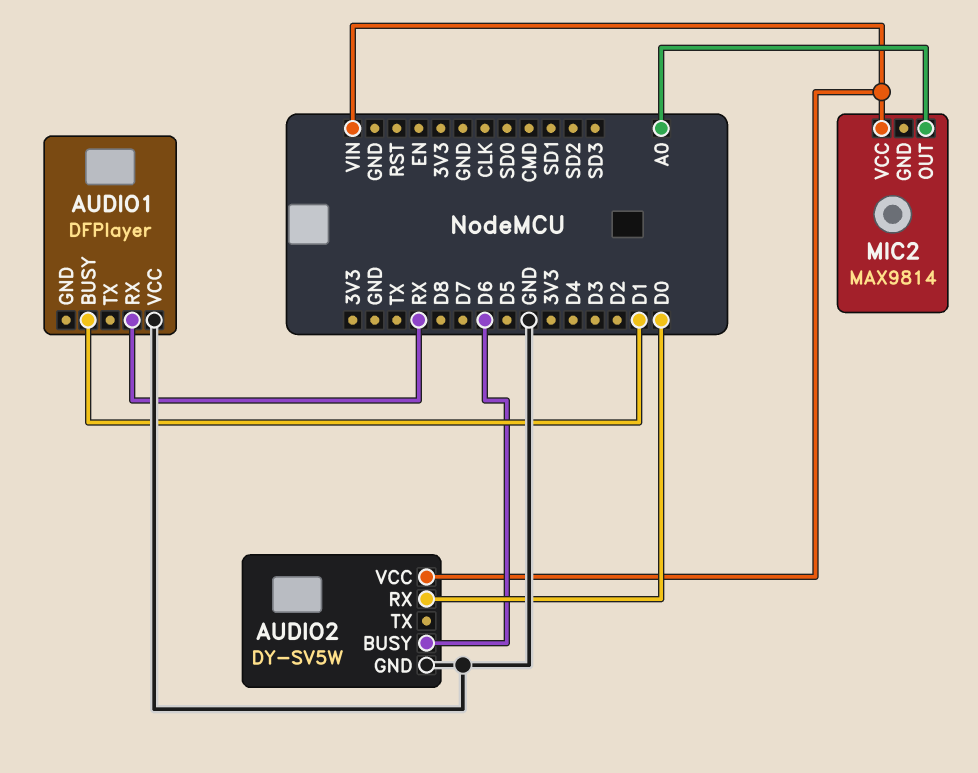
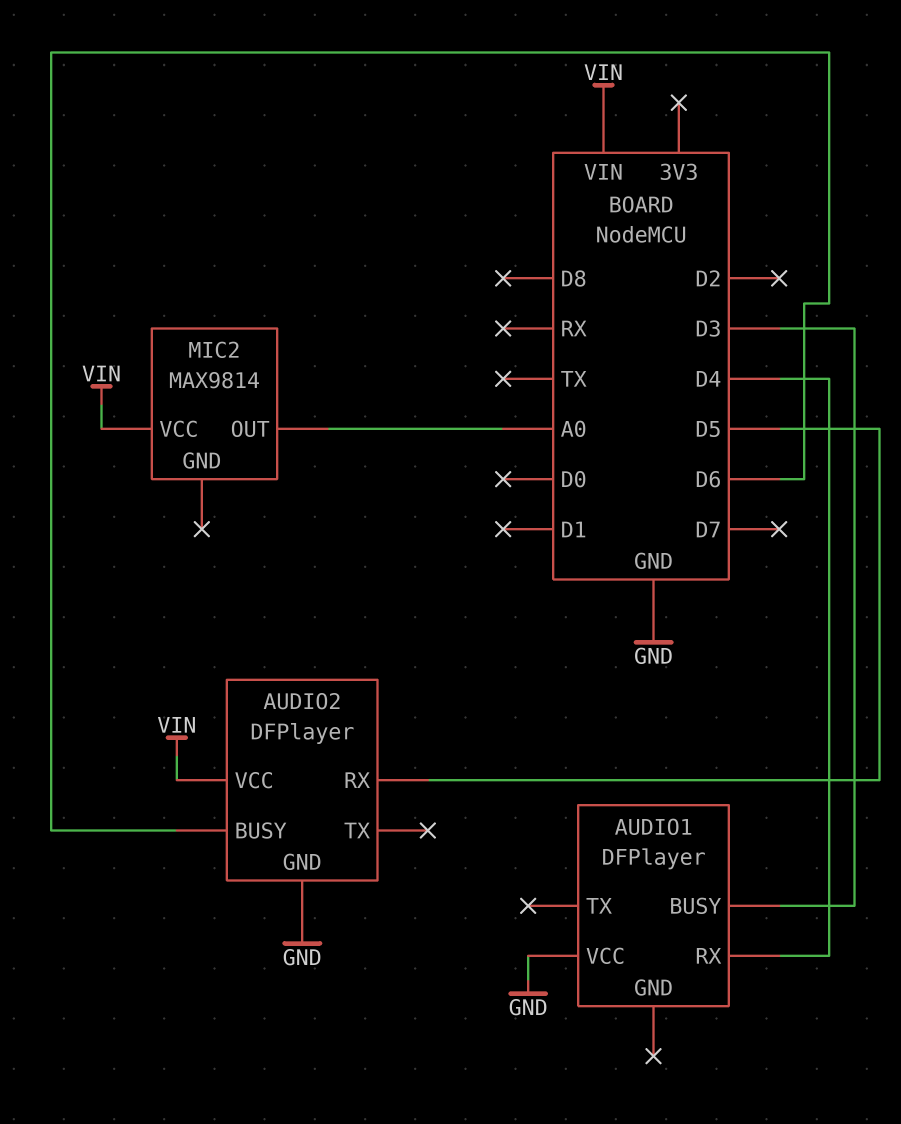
AUDIO1 pin BUSY: D1 -> D3
AUDIO1 pin RX: RX -> D4
AUDIO2: DY-SV5W -> DFPlayer
AUDIO2 pin RX: D0 -> D5

